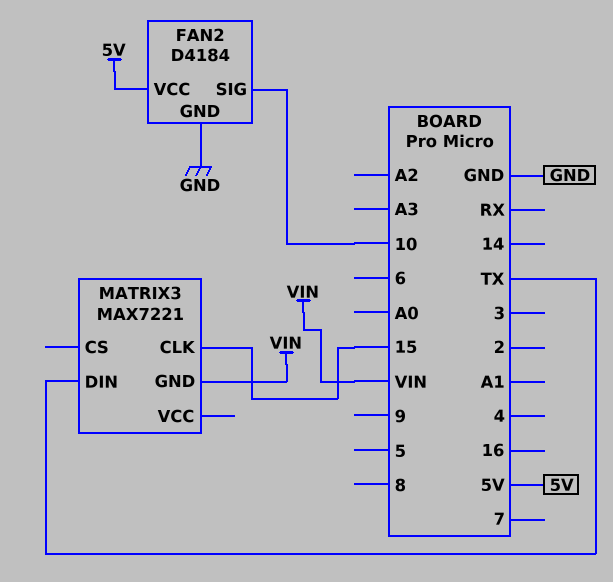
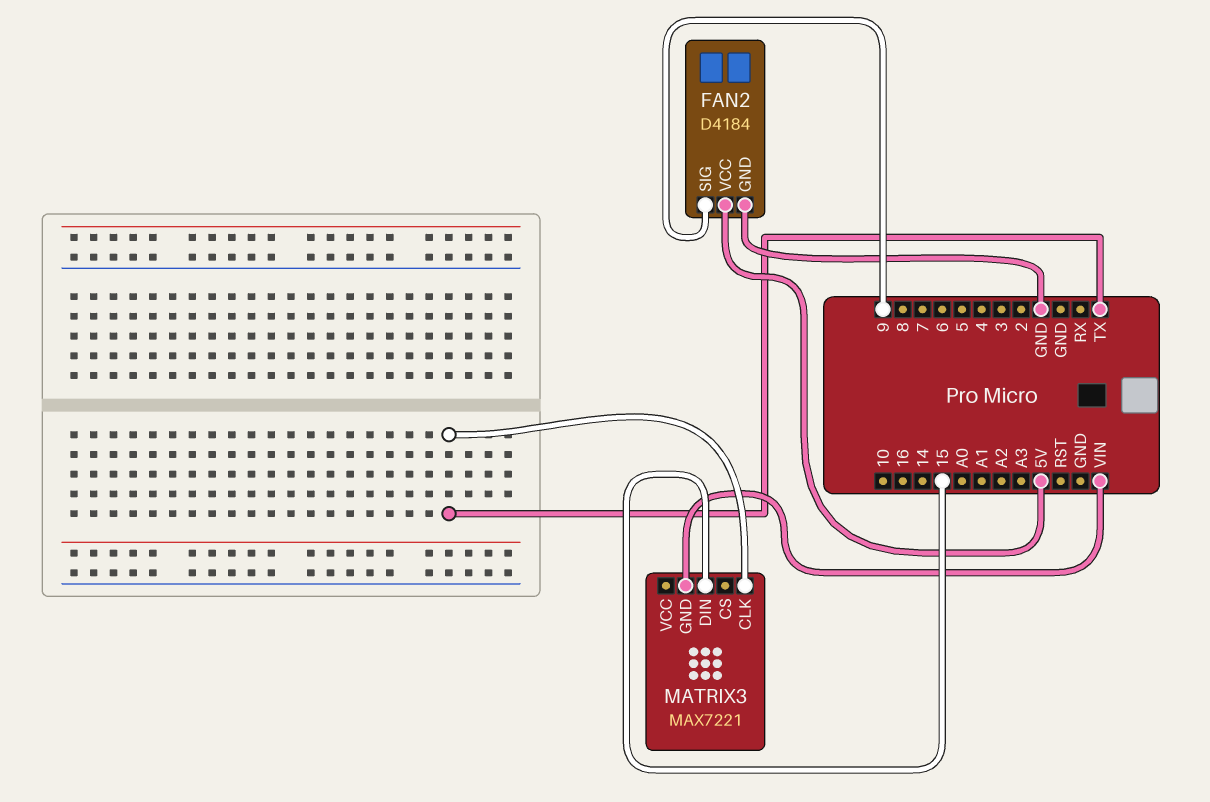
FAN2 pin SIG: 10 -> 9
MATRIX3 pin CLK: 15 -> TX
MATRIX3 pin DIN: TX -> 15

